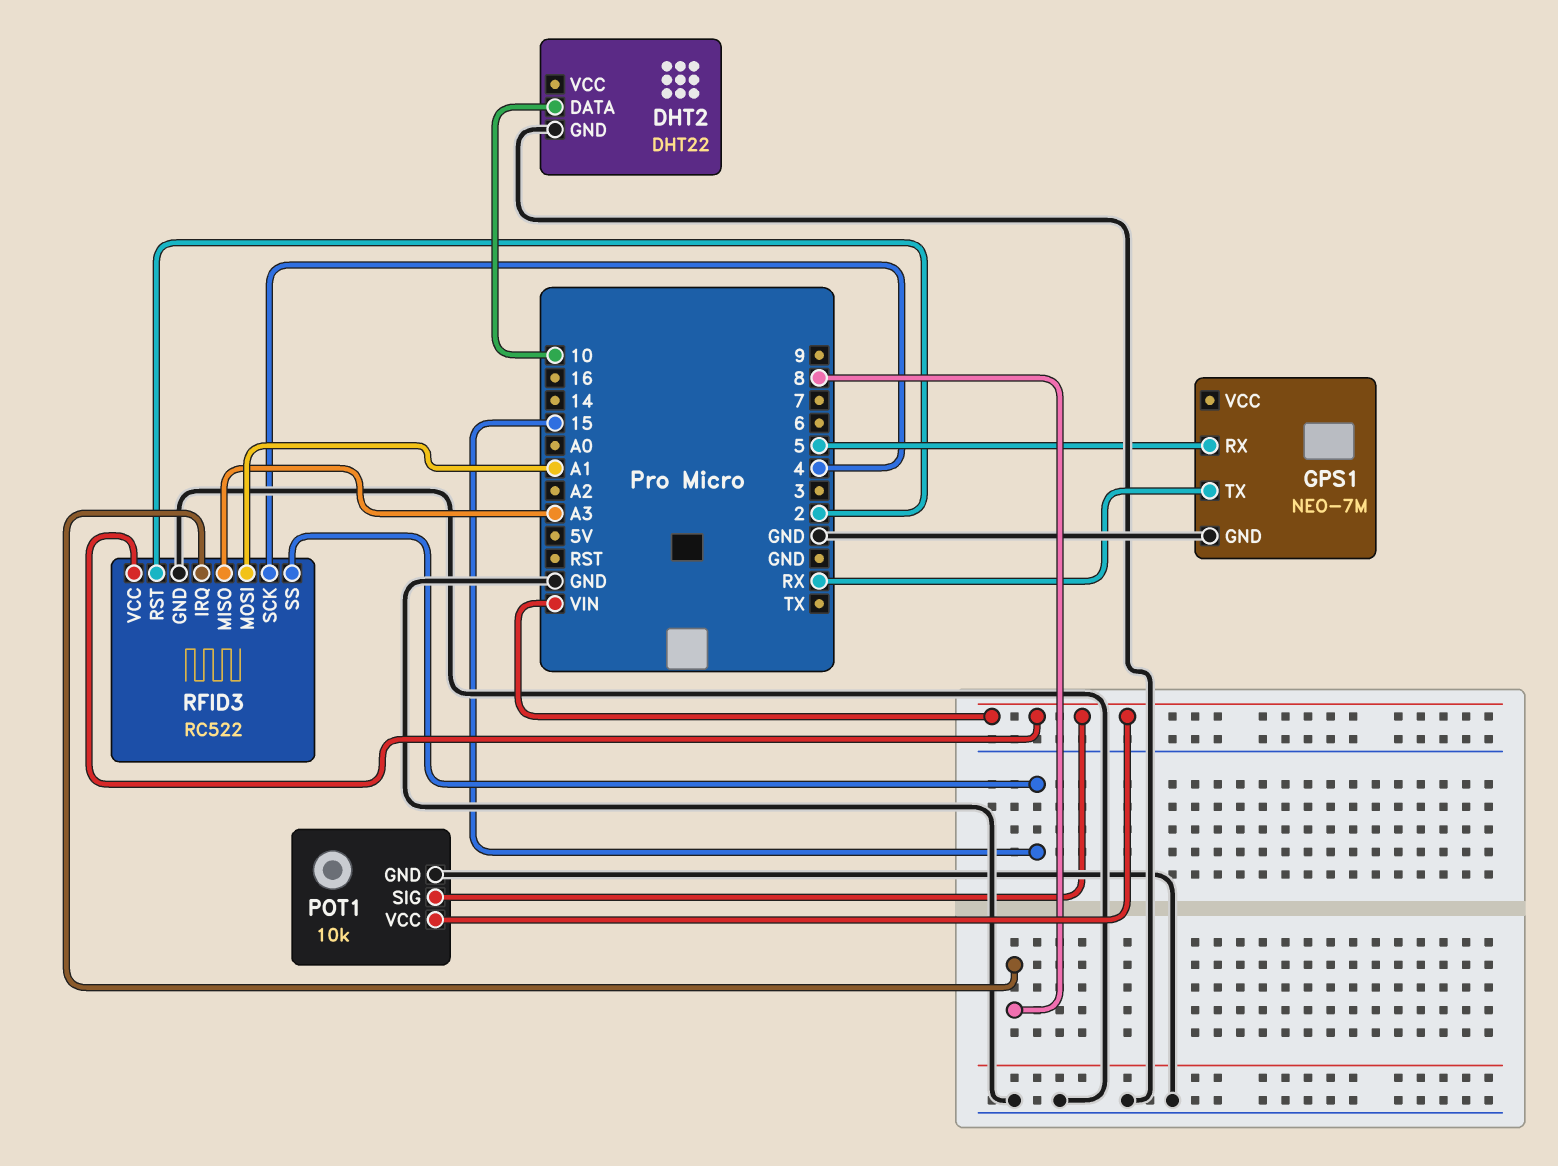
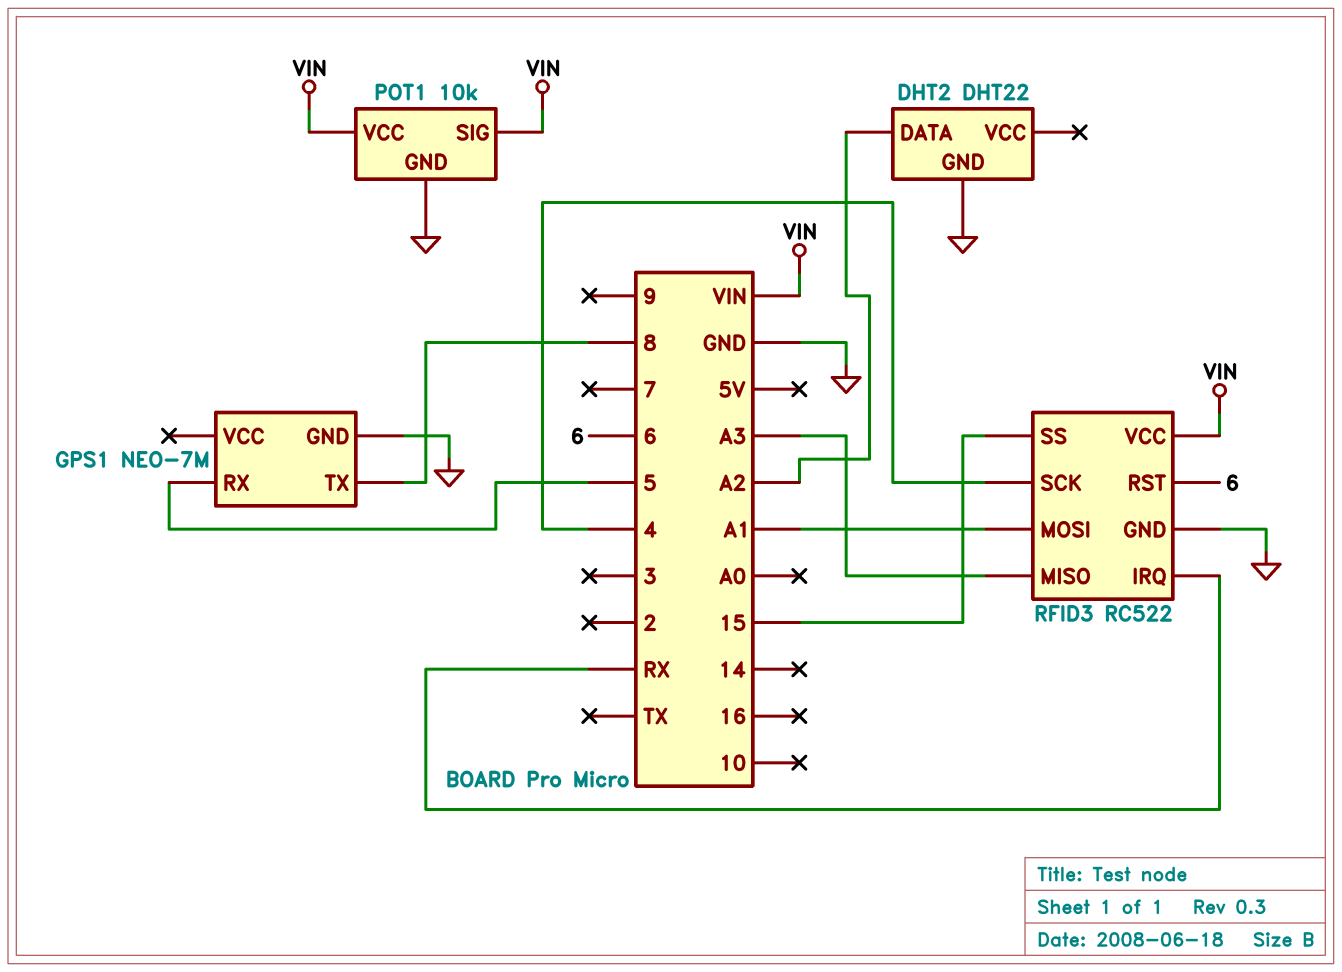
DHT2 pin DATA: 10 -> A2
GPS1 pin TX: RX -> 8
RFID3 pin IRQ: 8 -> RX
RFID3 pin RST: 2 -> 6

